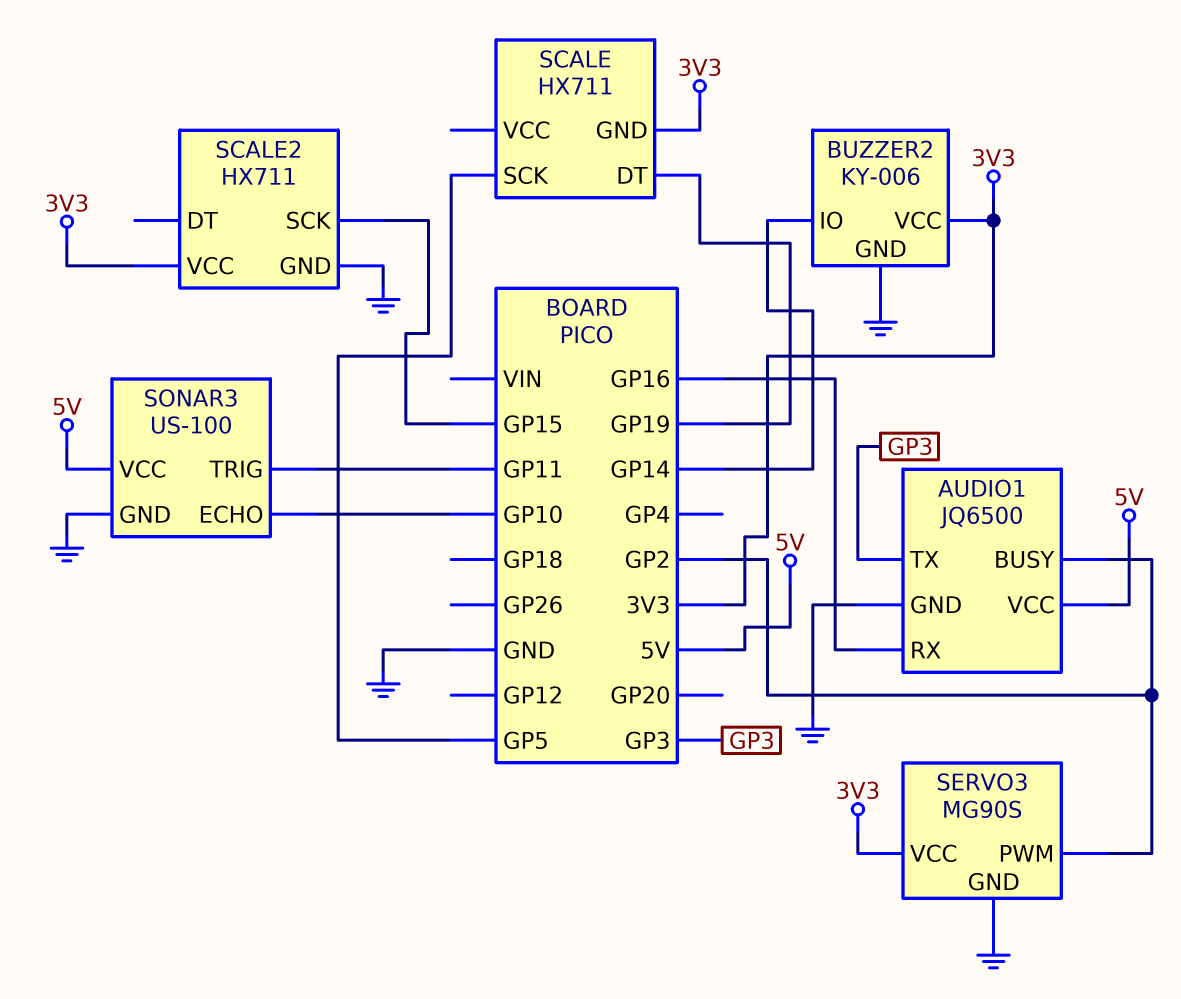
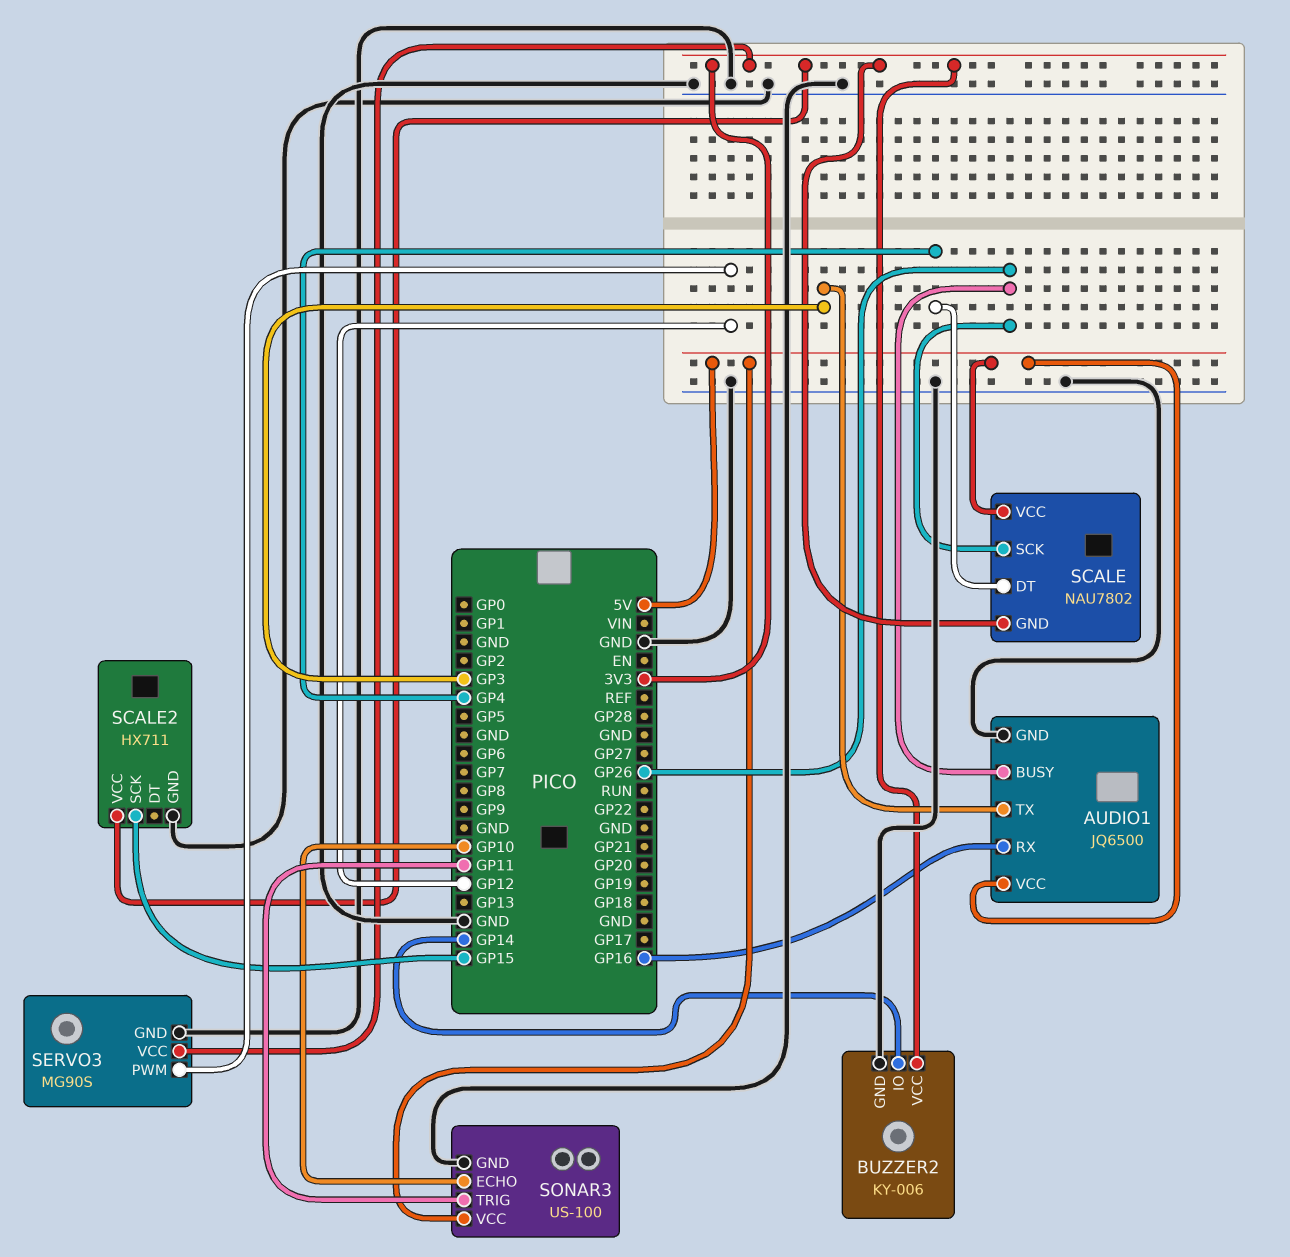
AUDIO1 pin BUSY: GP2 -> GP26
SCALE: HX711 -> NAU7802
SCALE pin DT: GP19 -> GP4
SCALE pin SCK: GP5 -> GP26
SCALE pin VCC: none -> 5V
SERVO3 pin PWM: GP2 -> GP12

